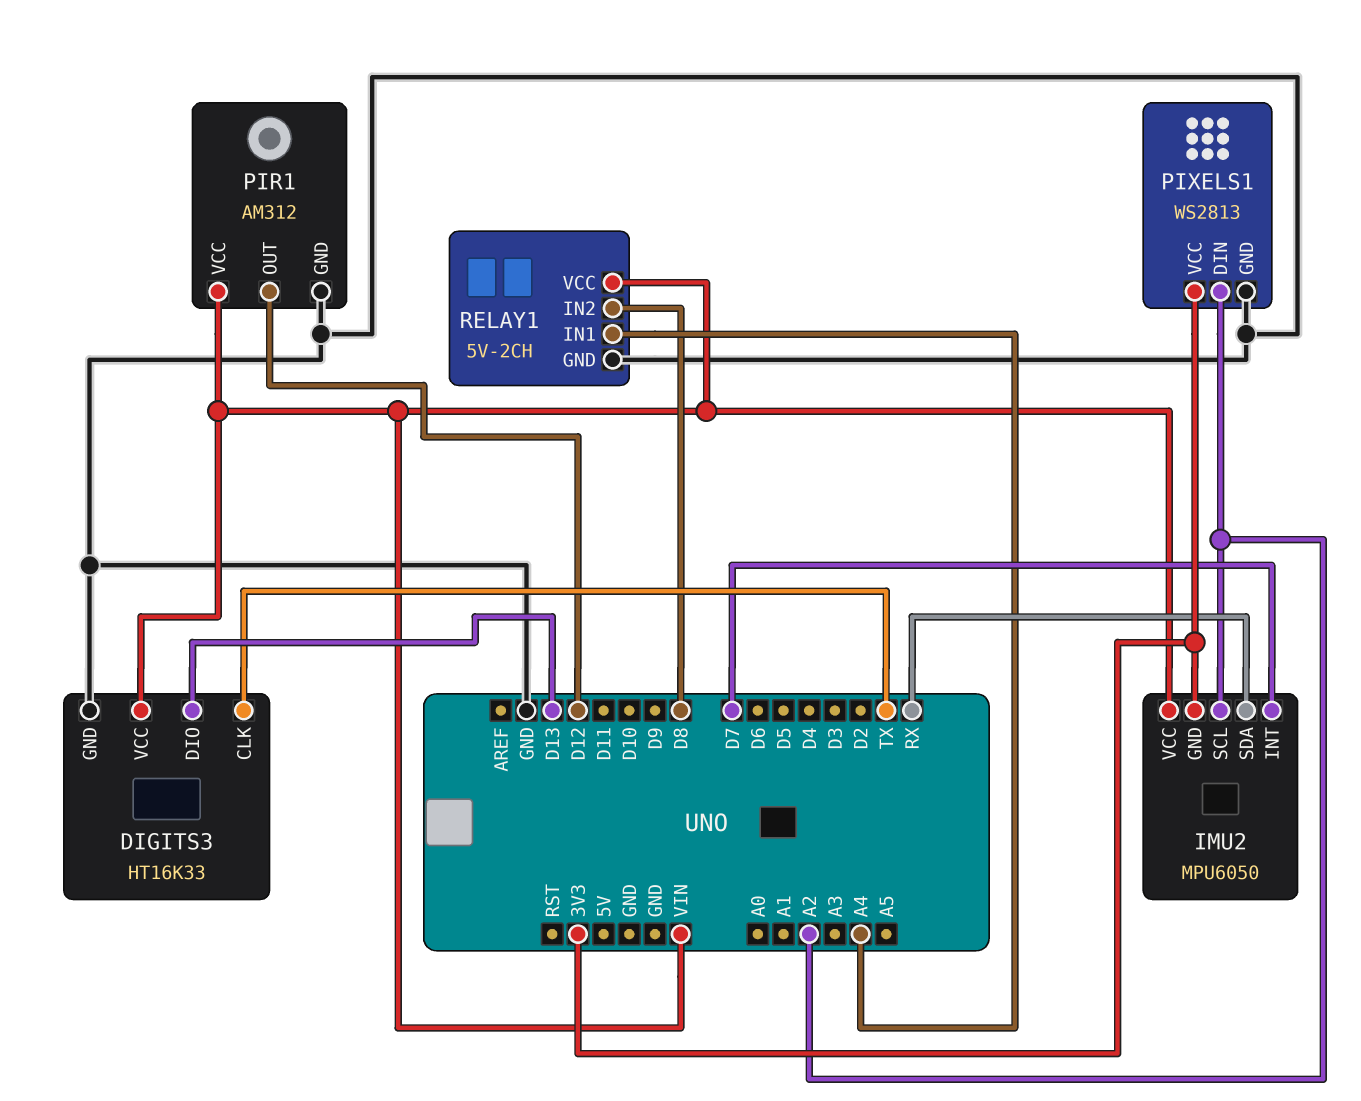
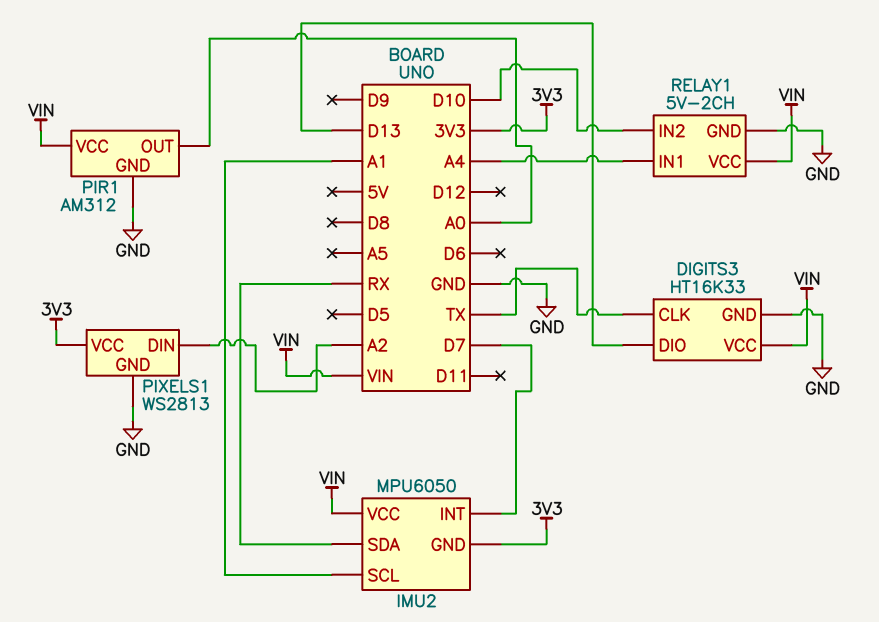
IMU2 pin SCL: A2 -> A1
PIR1 pin OUT: D12 -> A0
RELAY1 pin IN2: D8 -> D10

